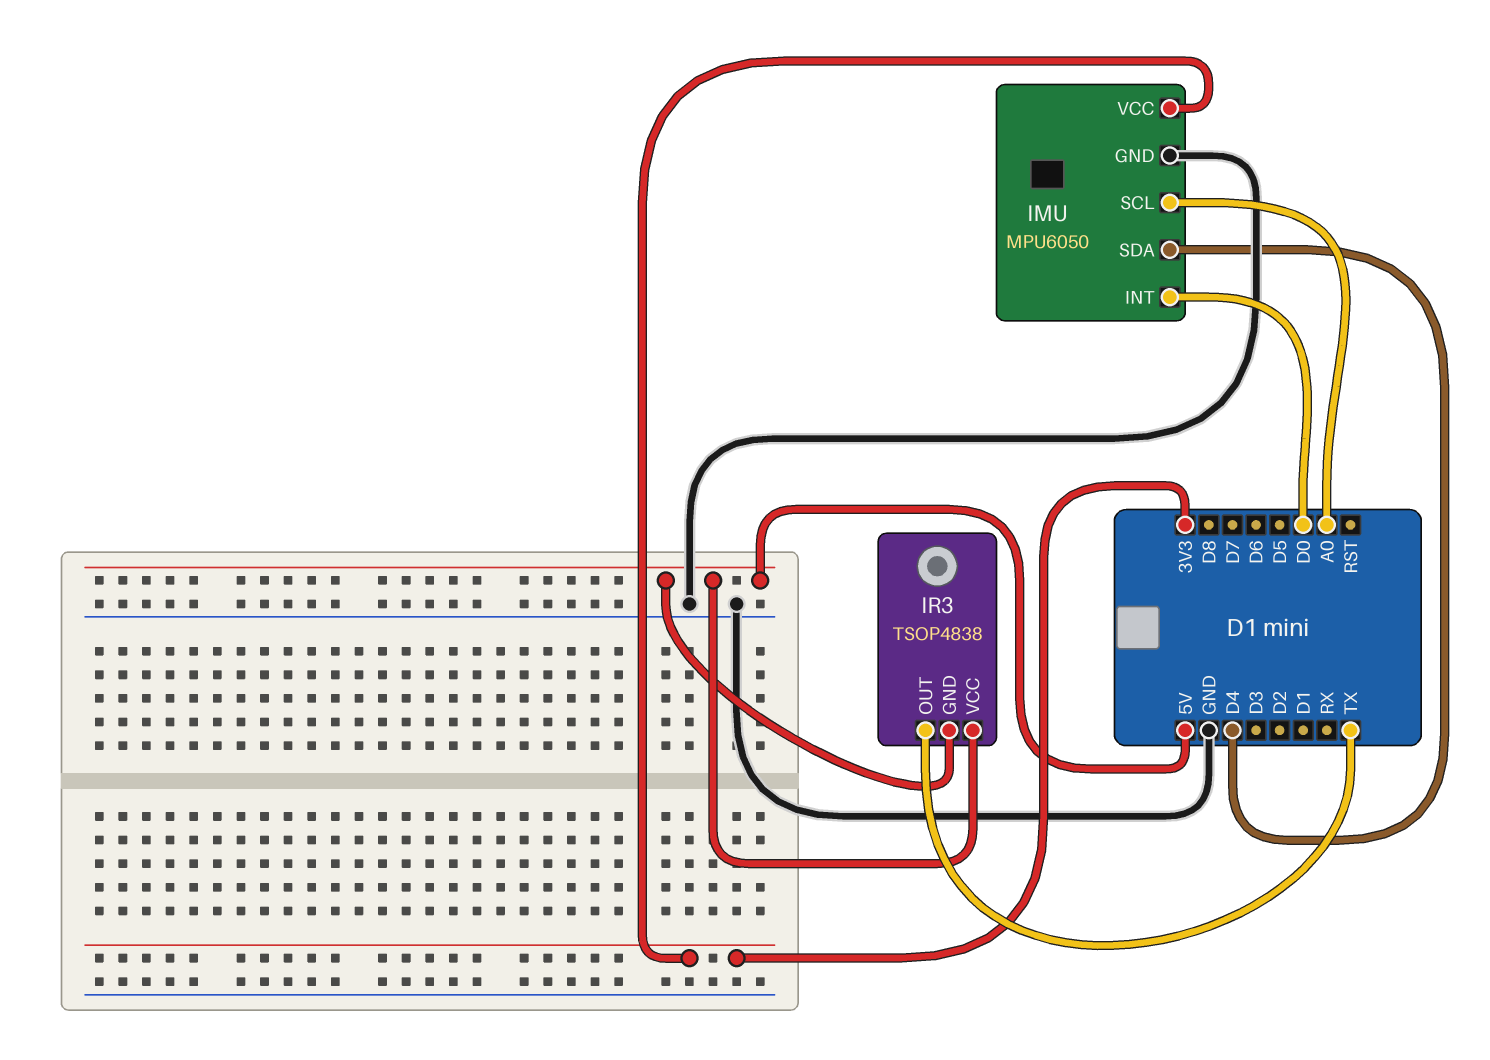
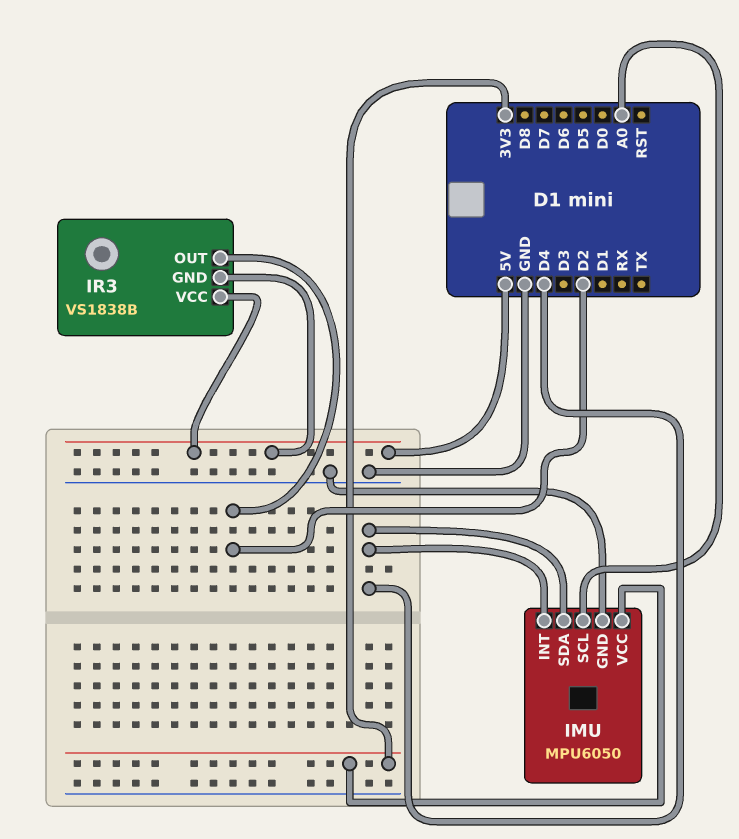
IMU pin INT: D0 -> D4
IR3: TSOP4838 -> VS1838B
IR3 pin OUT: TX -> D2

